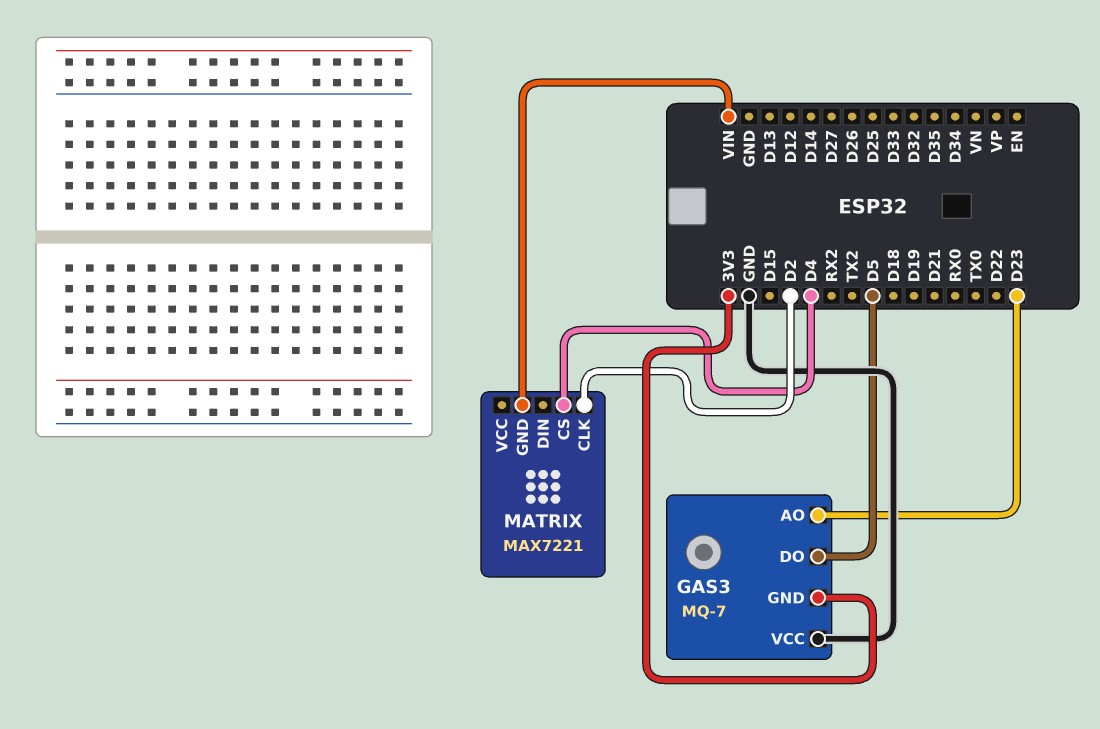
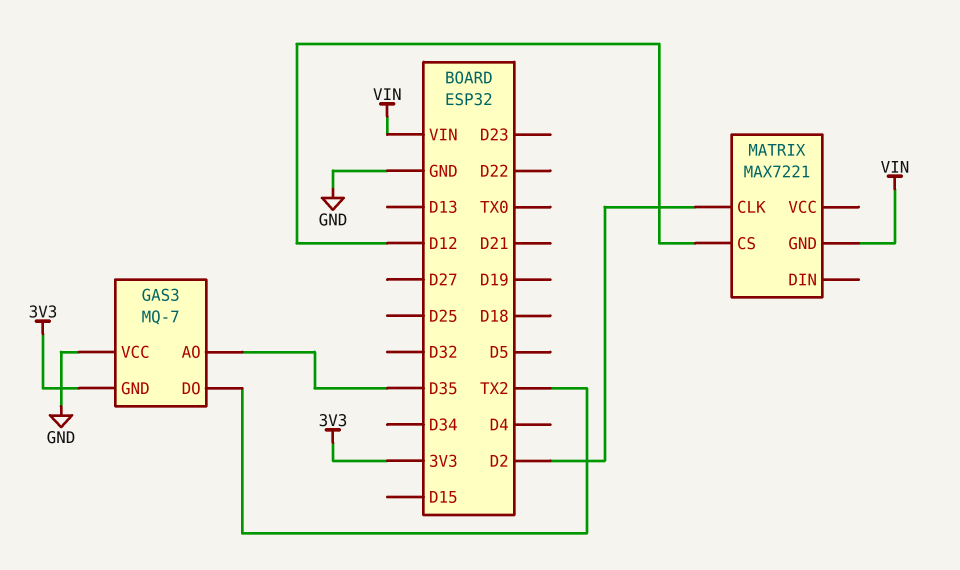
GAS3 pin AO: D23 -> D35
GAS3 pin DO: D5 -> TX2
MATRIX pin CS: D4 -> D12

